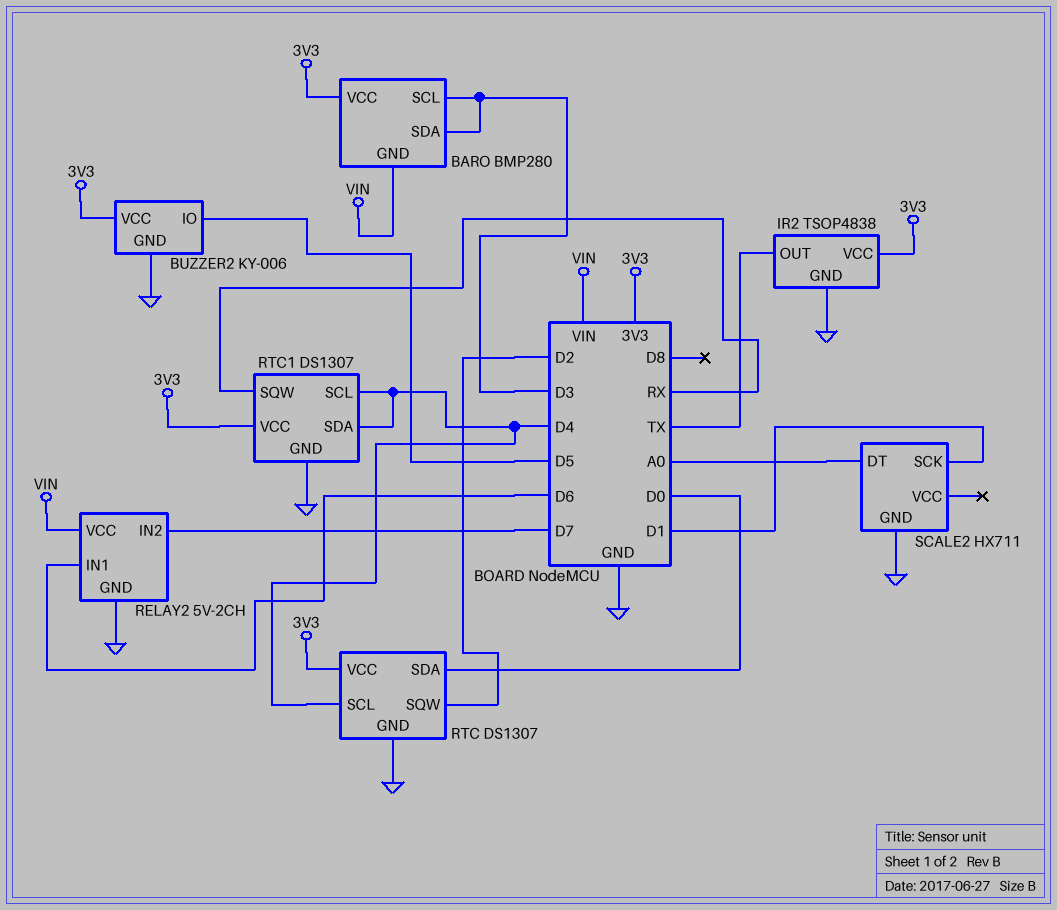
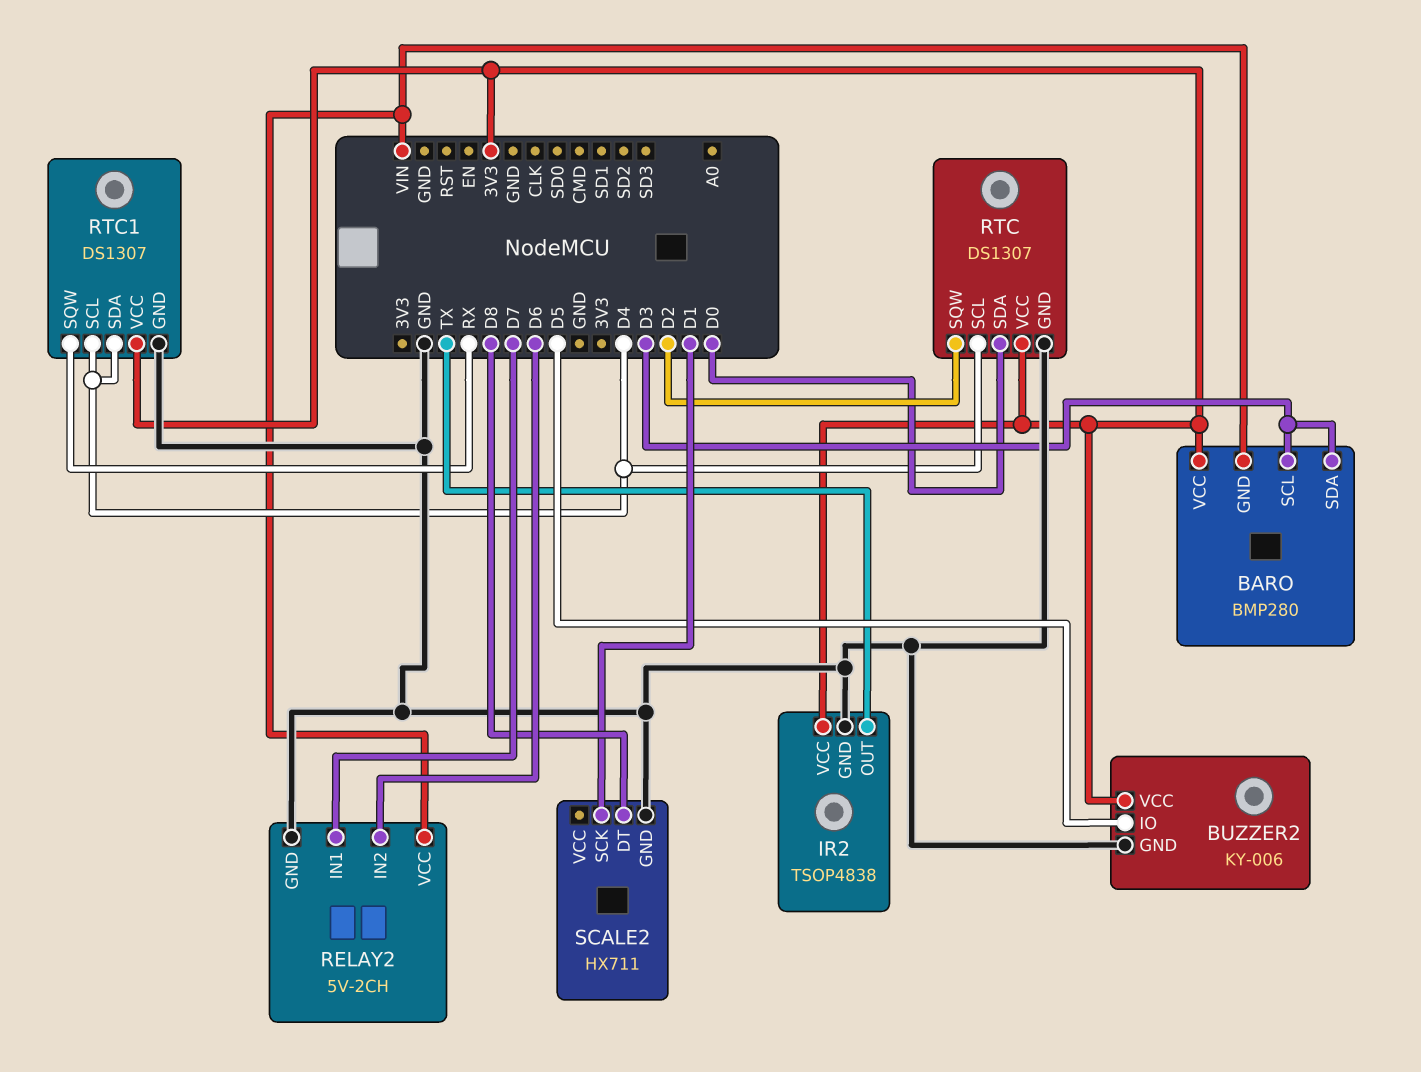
RELAY2 pin IN1: D6 -> D7
RELAY2 pin IN2: D7 -> D6
SCALE2 pin DT: A0 -> D8

